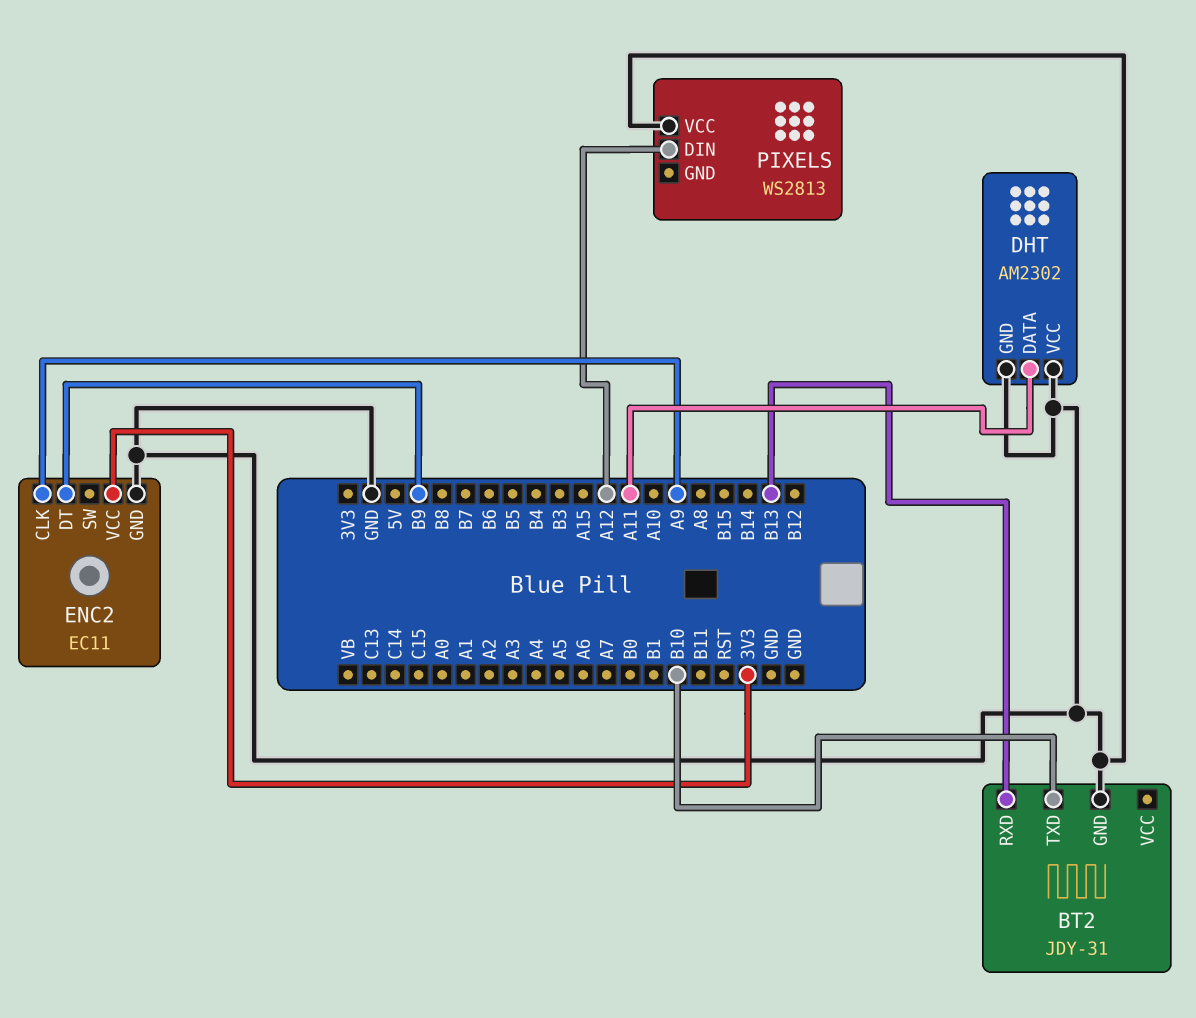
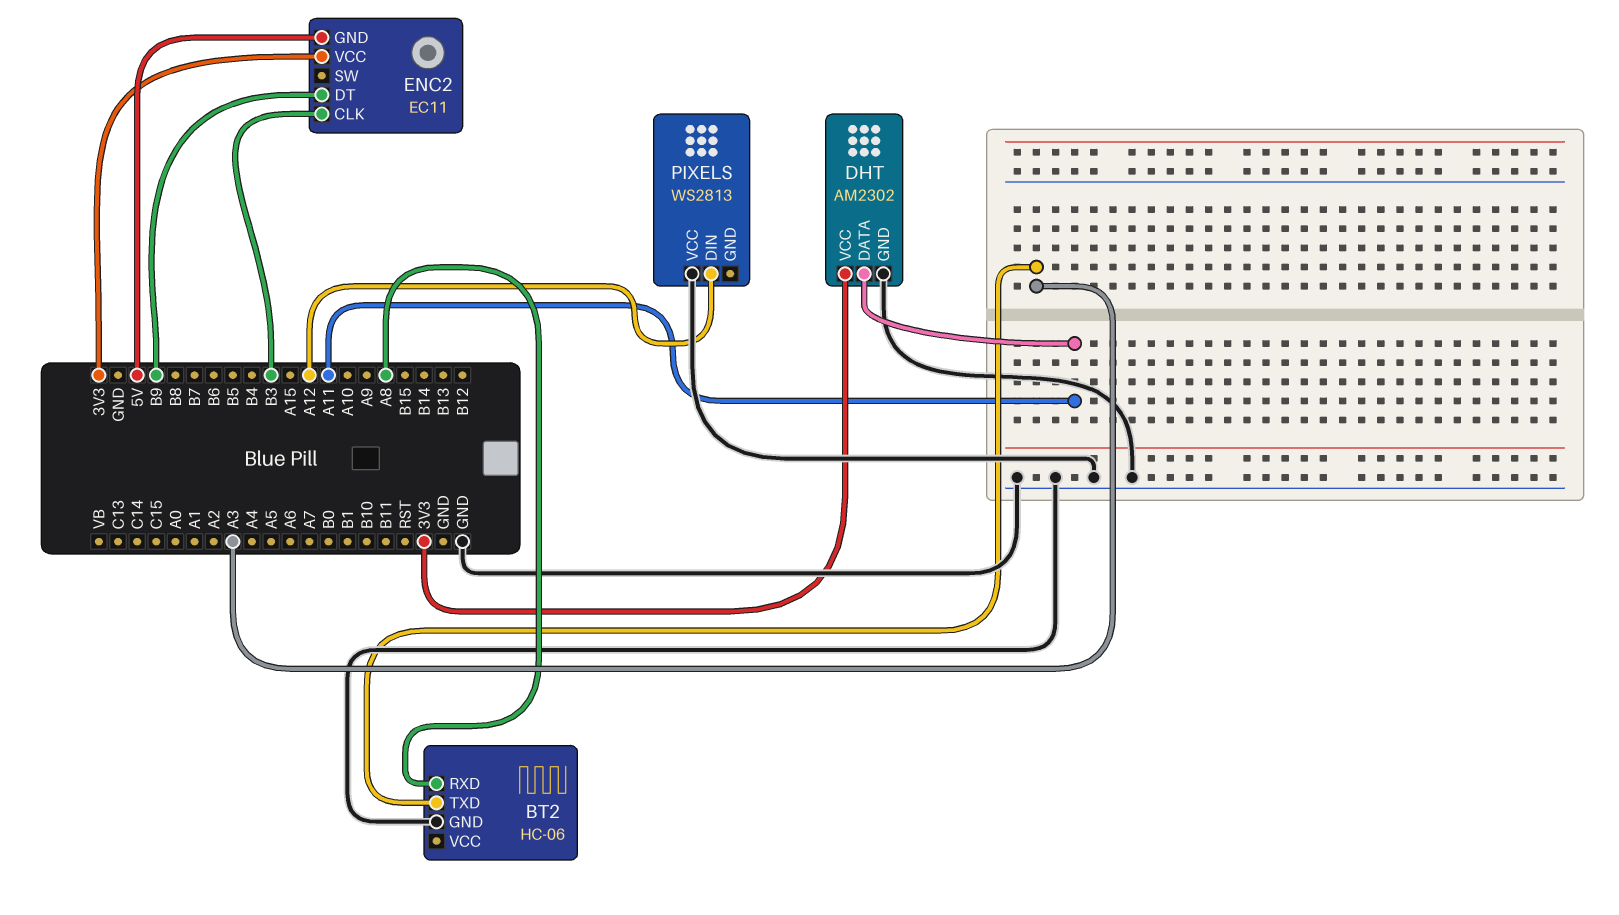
BT2: JDY-31 -> HC-06
BT2 pin RXD: B13 -> A8
BT2 pin TXD: B10 -> A3
DHT pin VCC: GND -> 3V3
ENC2 pin CLK: A9 -> B3
ENC2 pin GND: GND -> 5V

